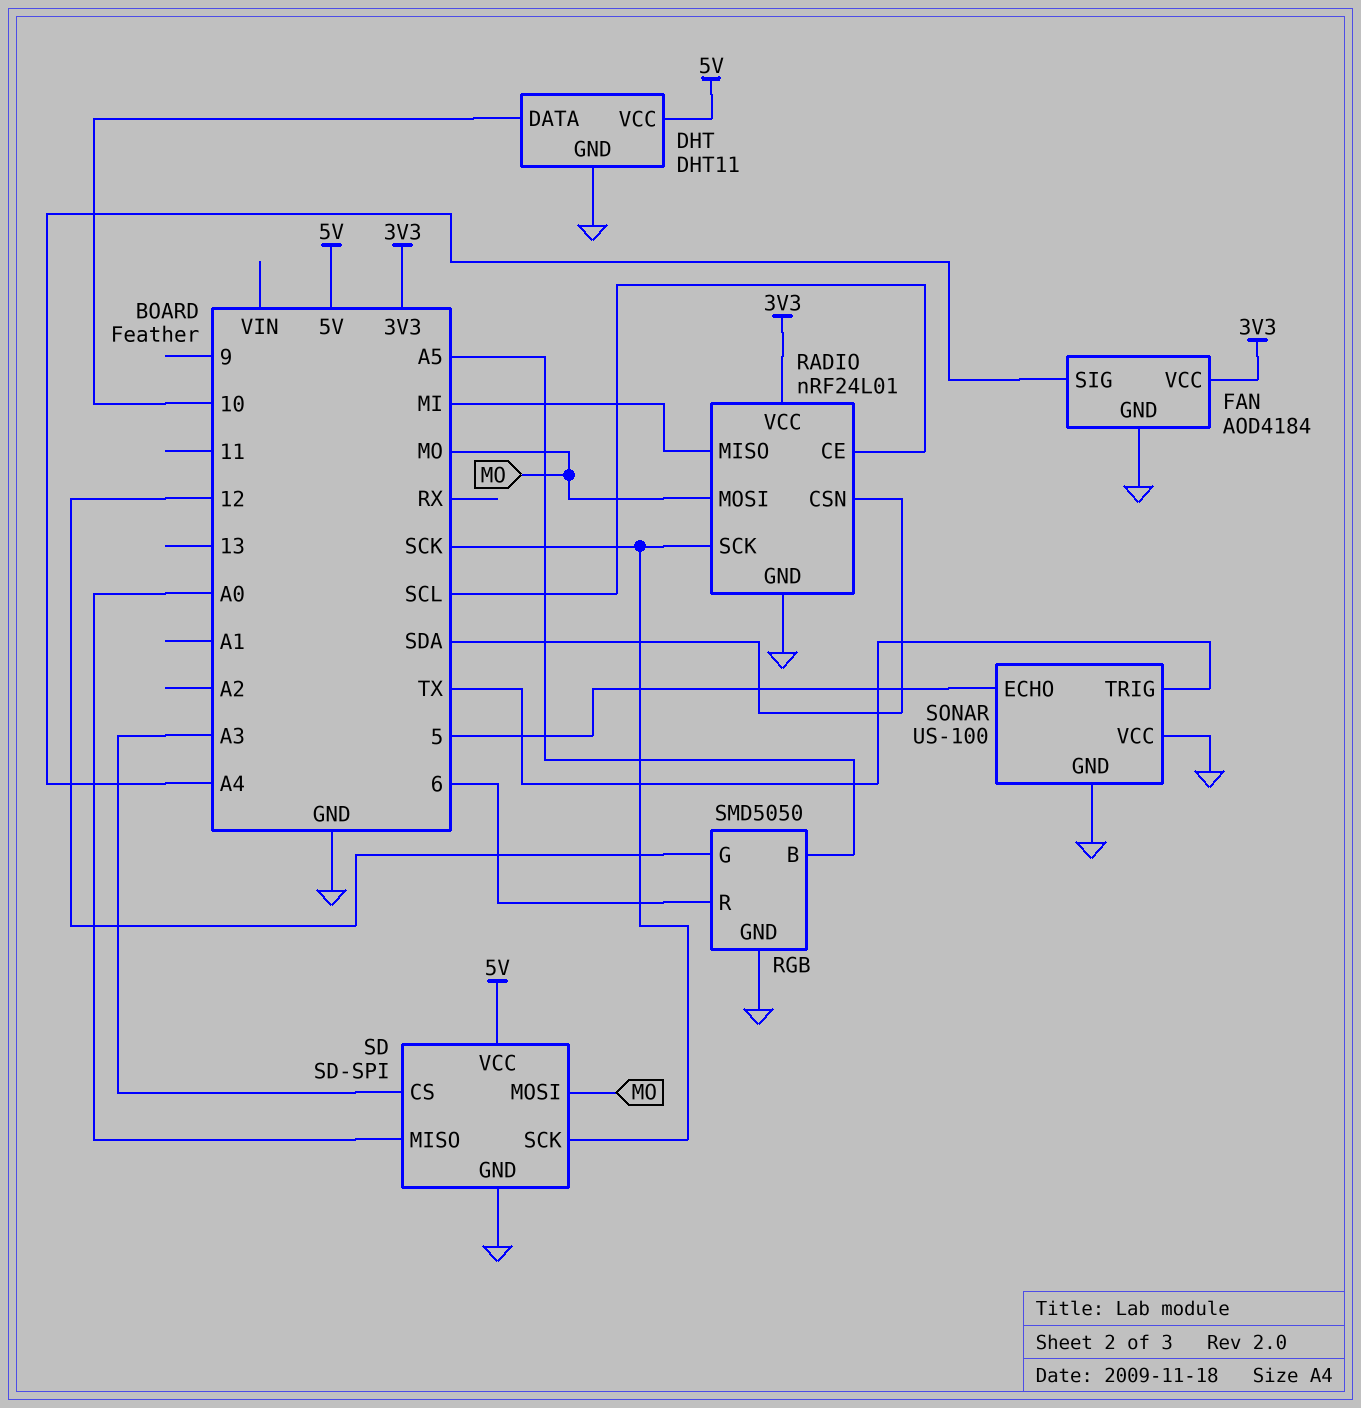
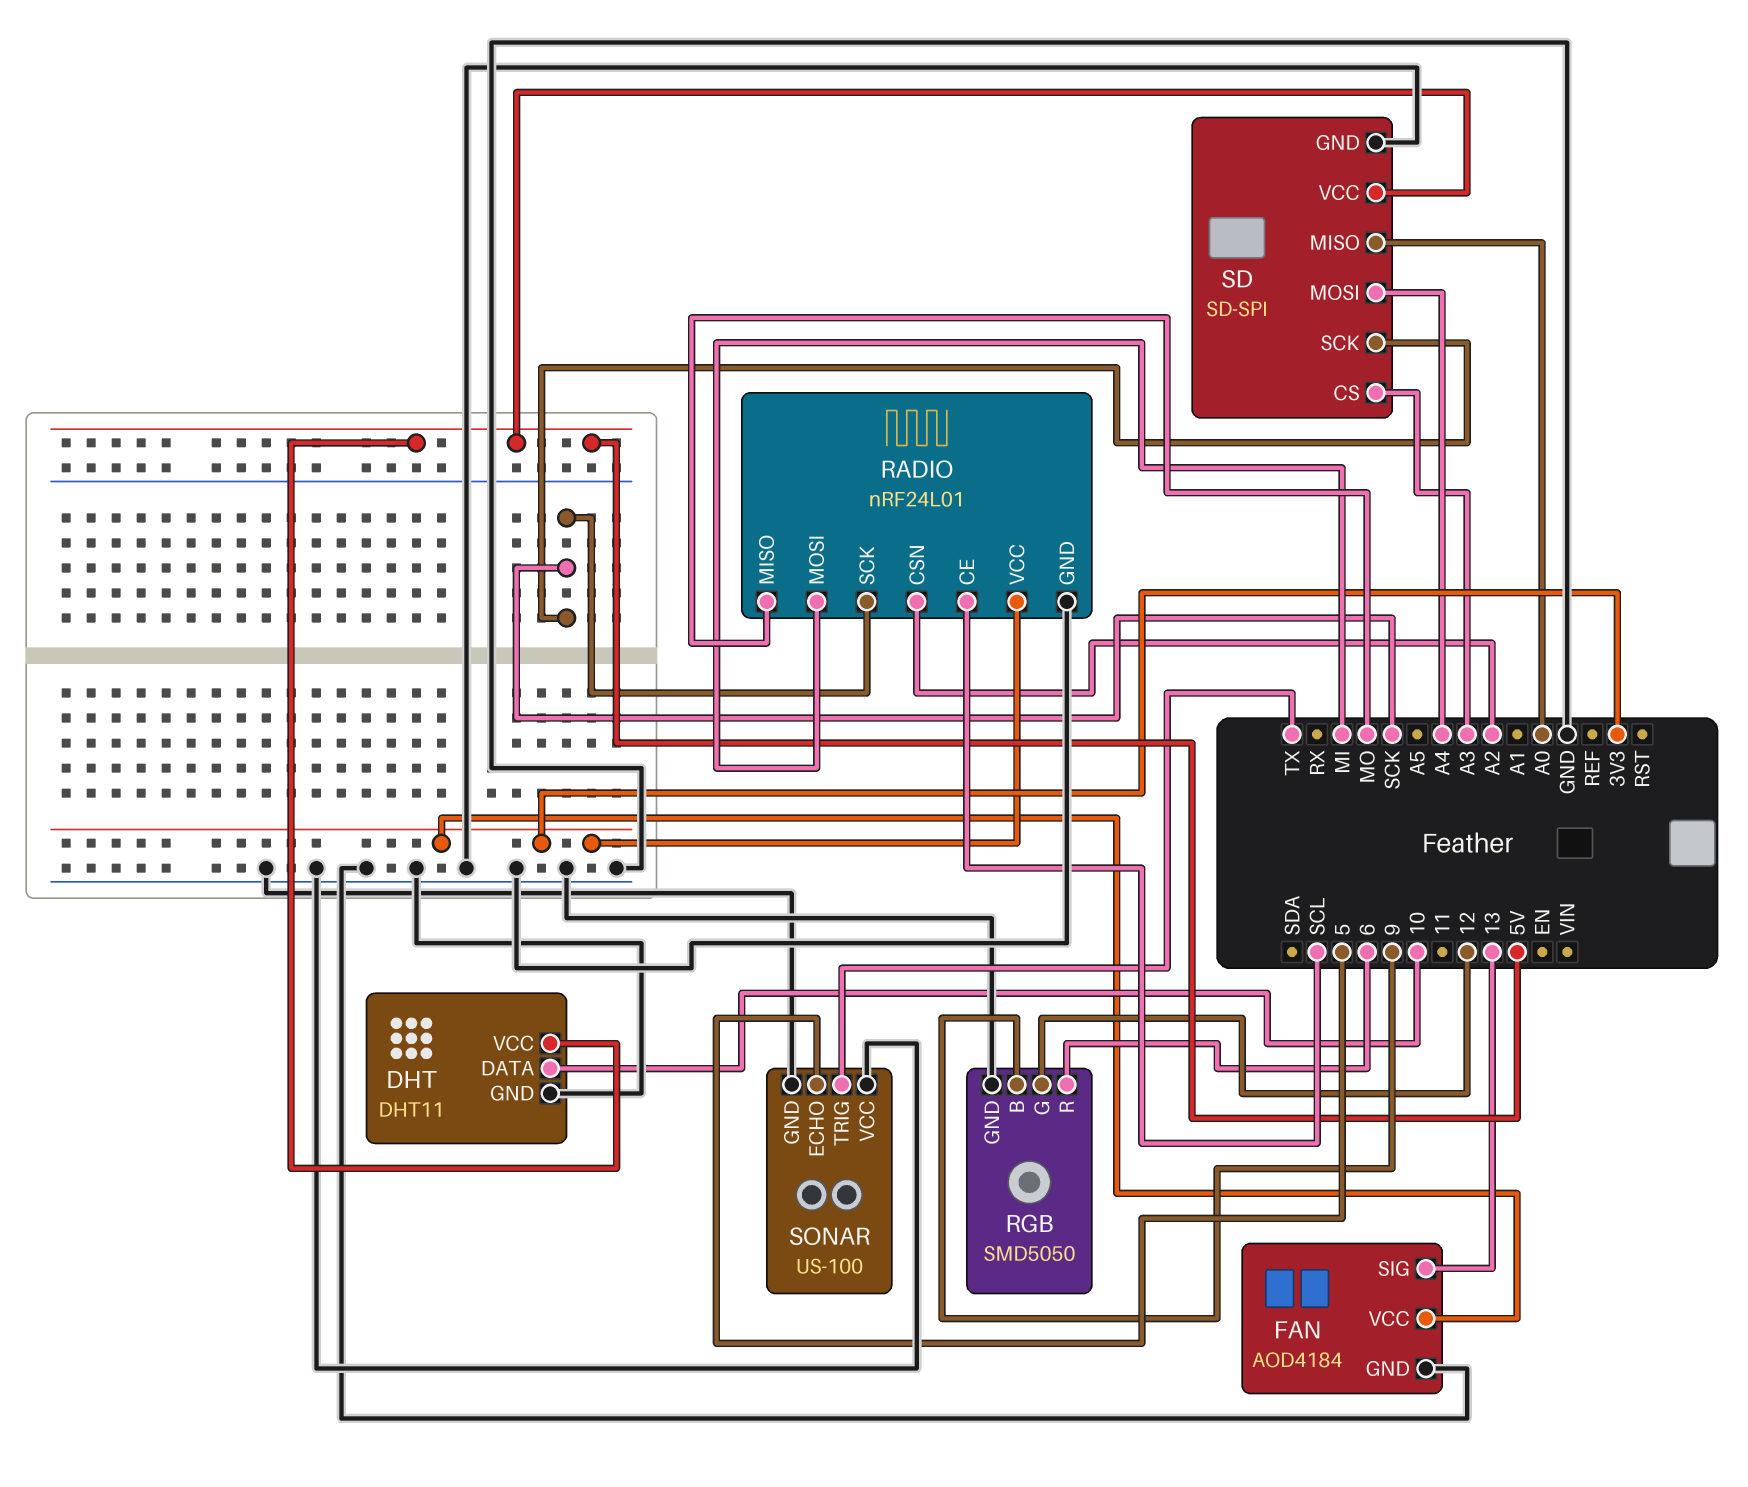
FAN pin SIG: A4 -> 13
RADIO pin CSN: SDA -> A2
RADIO pin MISO: MI -> MO
RADIO pin MOSI: MO -> MI
RGB pin B: A5 -> 9
SD pin MOSI: MO -> A4

